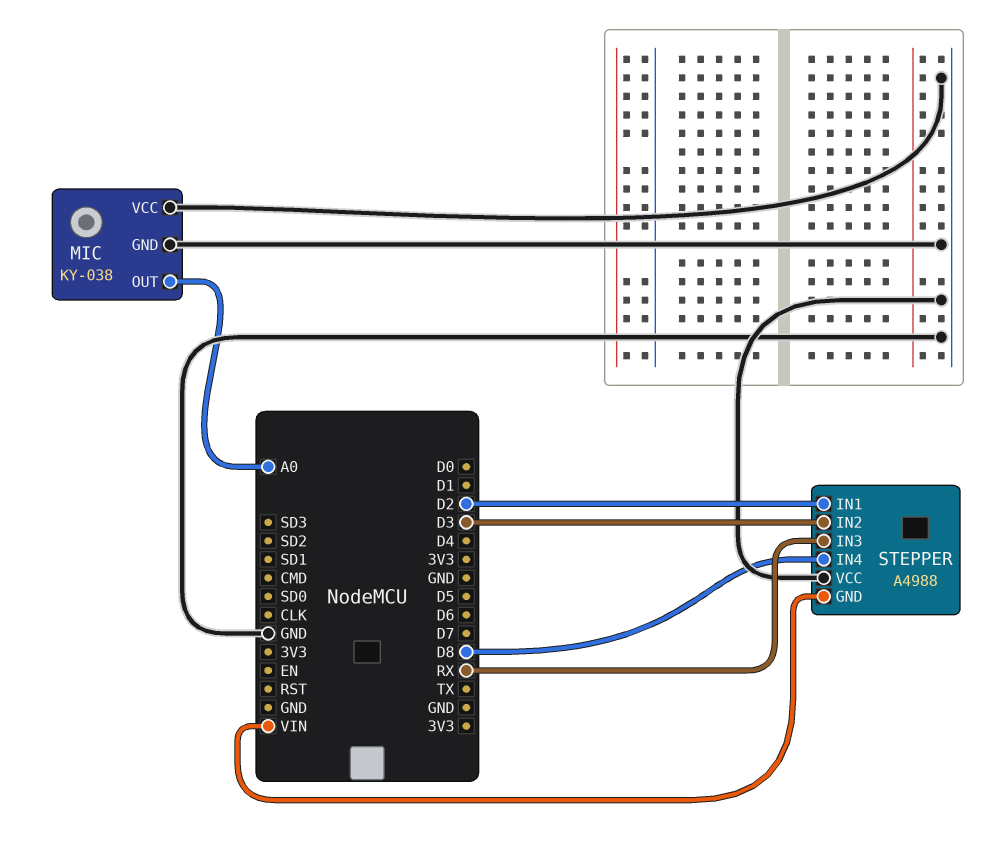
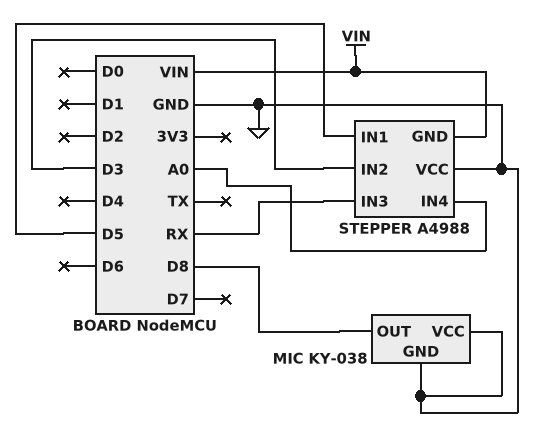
MIC pin OUT: A0 -> D8
STEPPER pin IN1: D2 -> D5
STEPPER pin IN4: D8 -> A0

